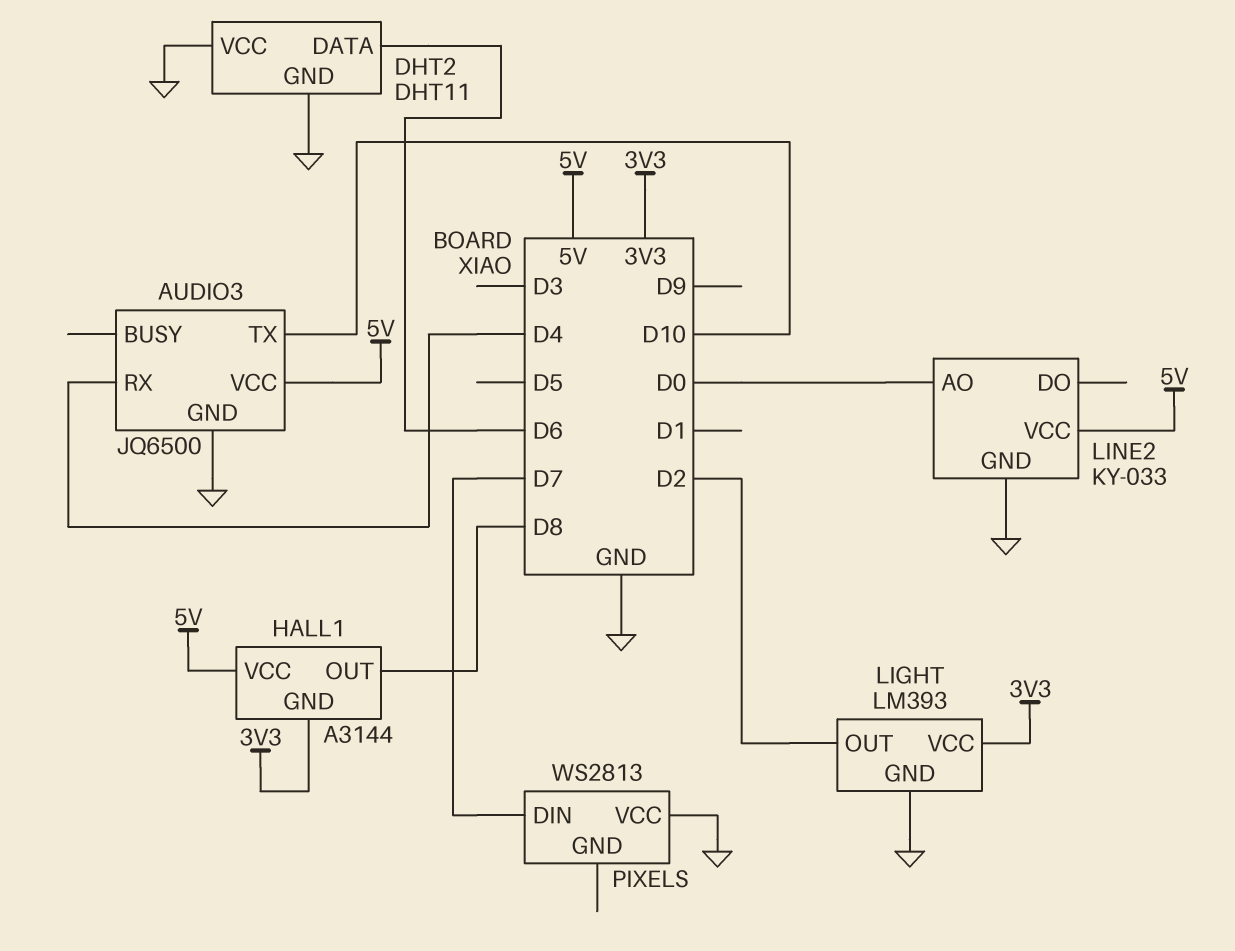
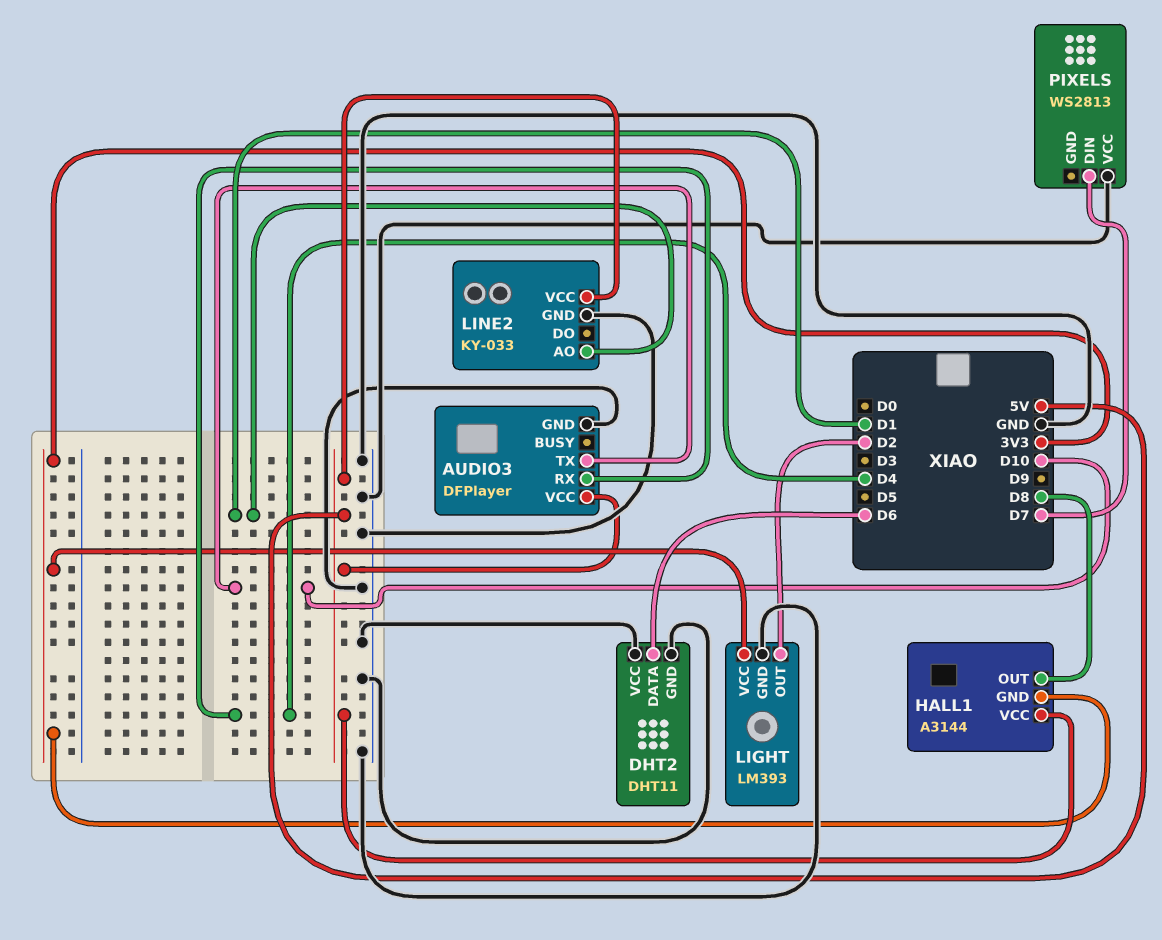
AUDIO3: JQ6500 -> DFPlayer
LINE2 pin AO: D0 -> D1

